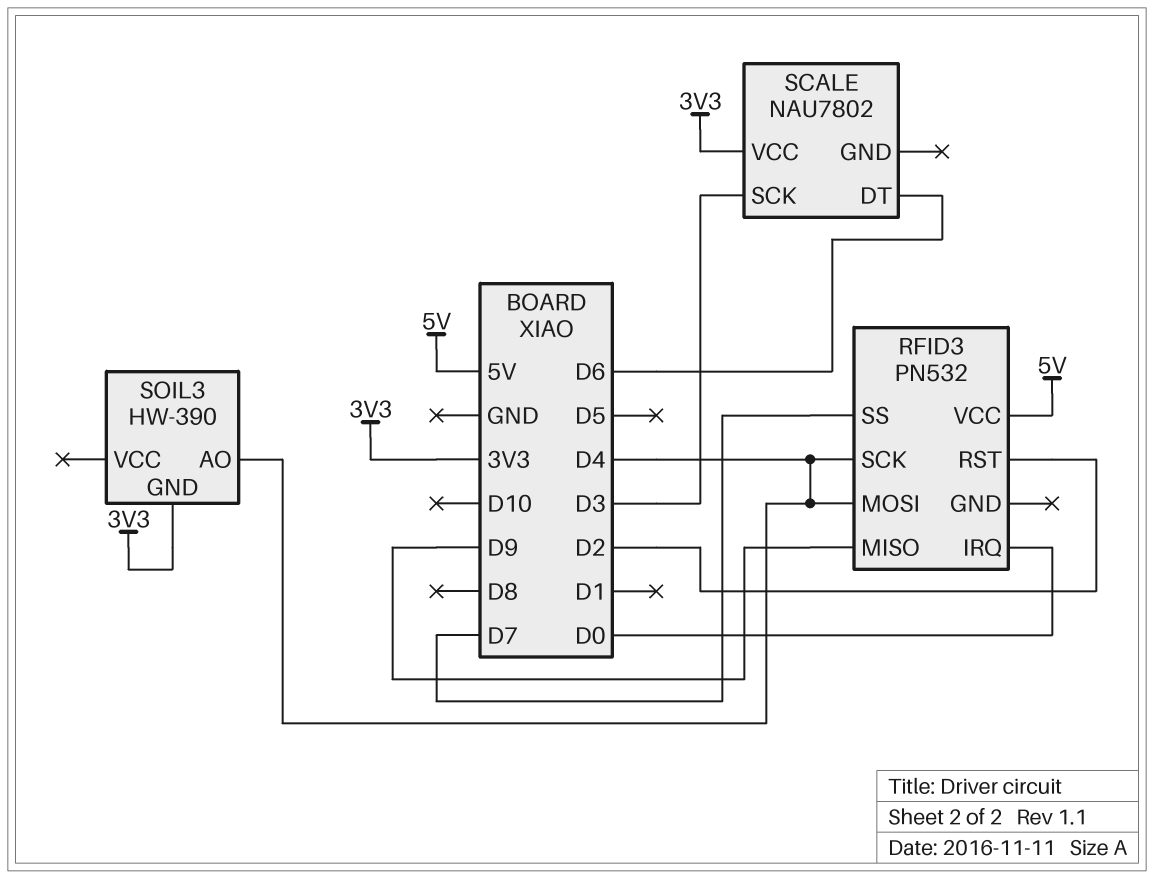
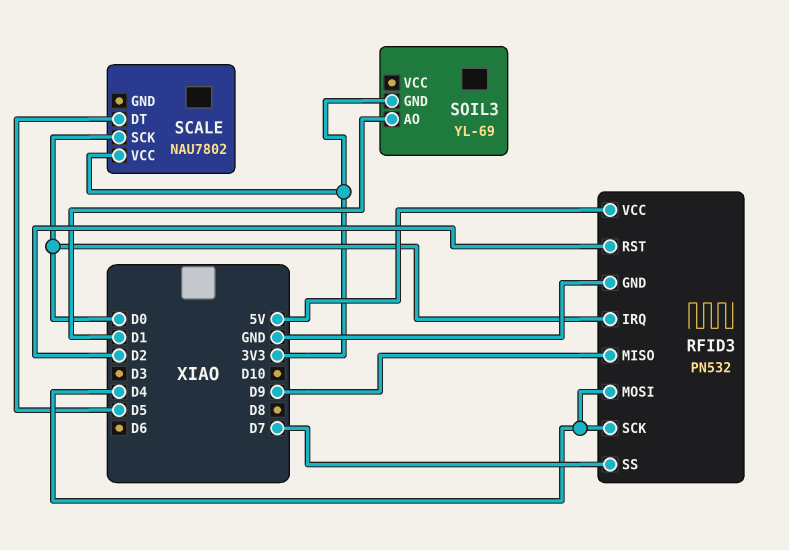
RFID3 pin GND: none -> GND
SCALE pin DT: D6 -> D5
SCALE pin SCK: D3 -> D0
SOIL3: HW-390 -> YL-69
SOIL3 pin AO: D4 -> D1

